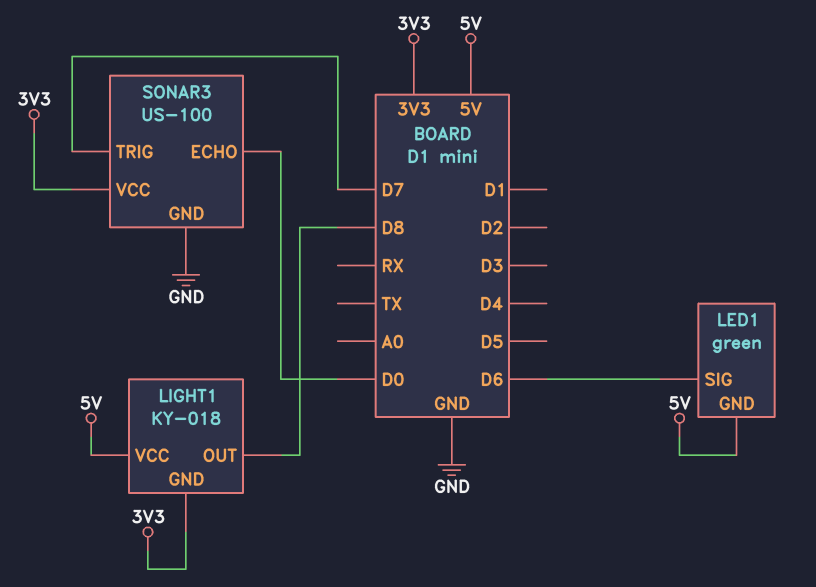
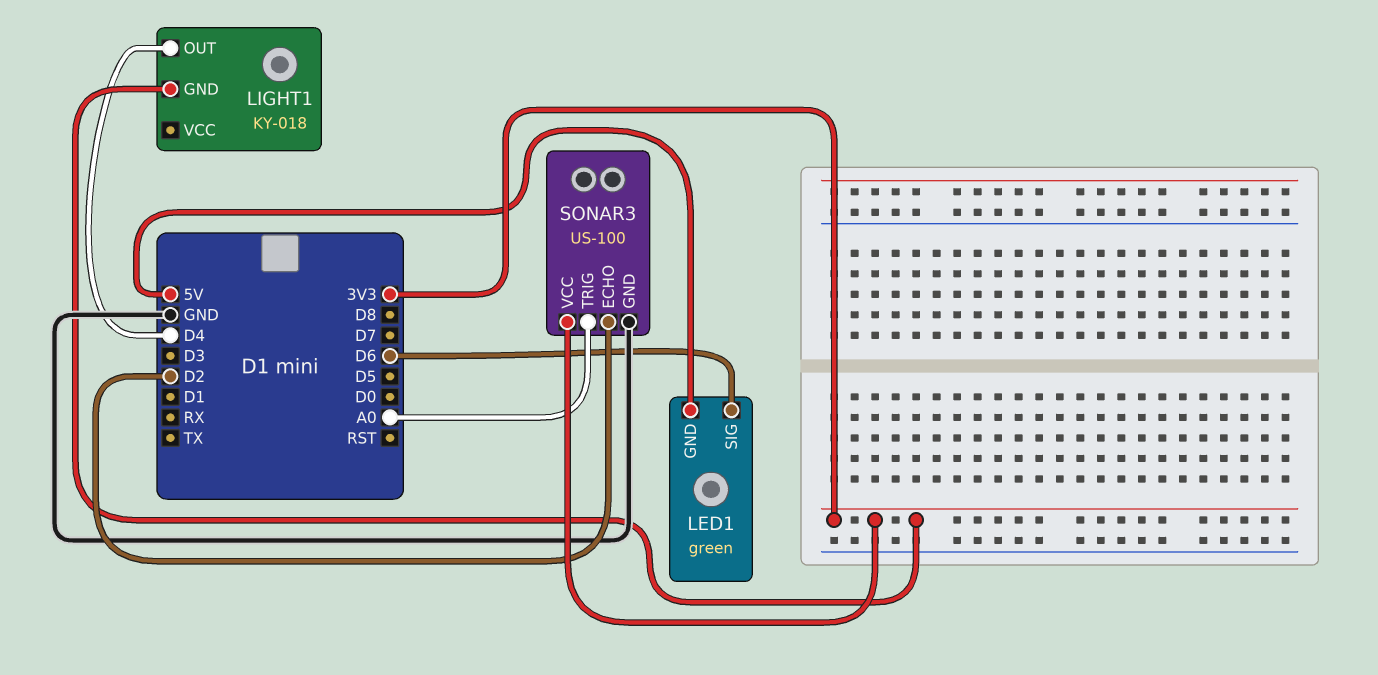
LIGHT1 pin OUT: D8 -> D4
LIGHT1 pin VCC: 5V -> none
SONAR3 pin ECHO: D0 -> D2
SONAR3 pin TRIG: D7 -> A0

